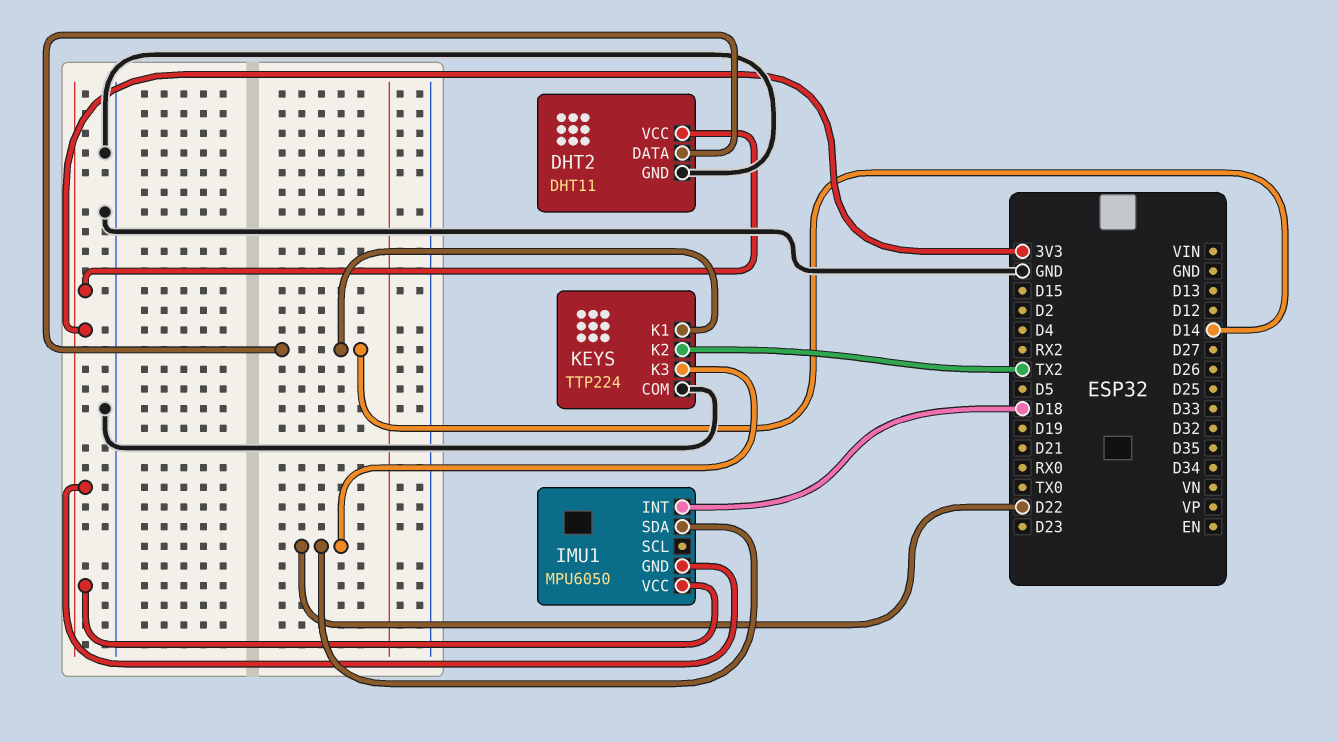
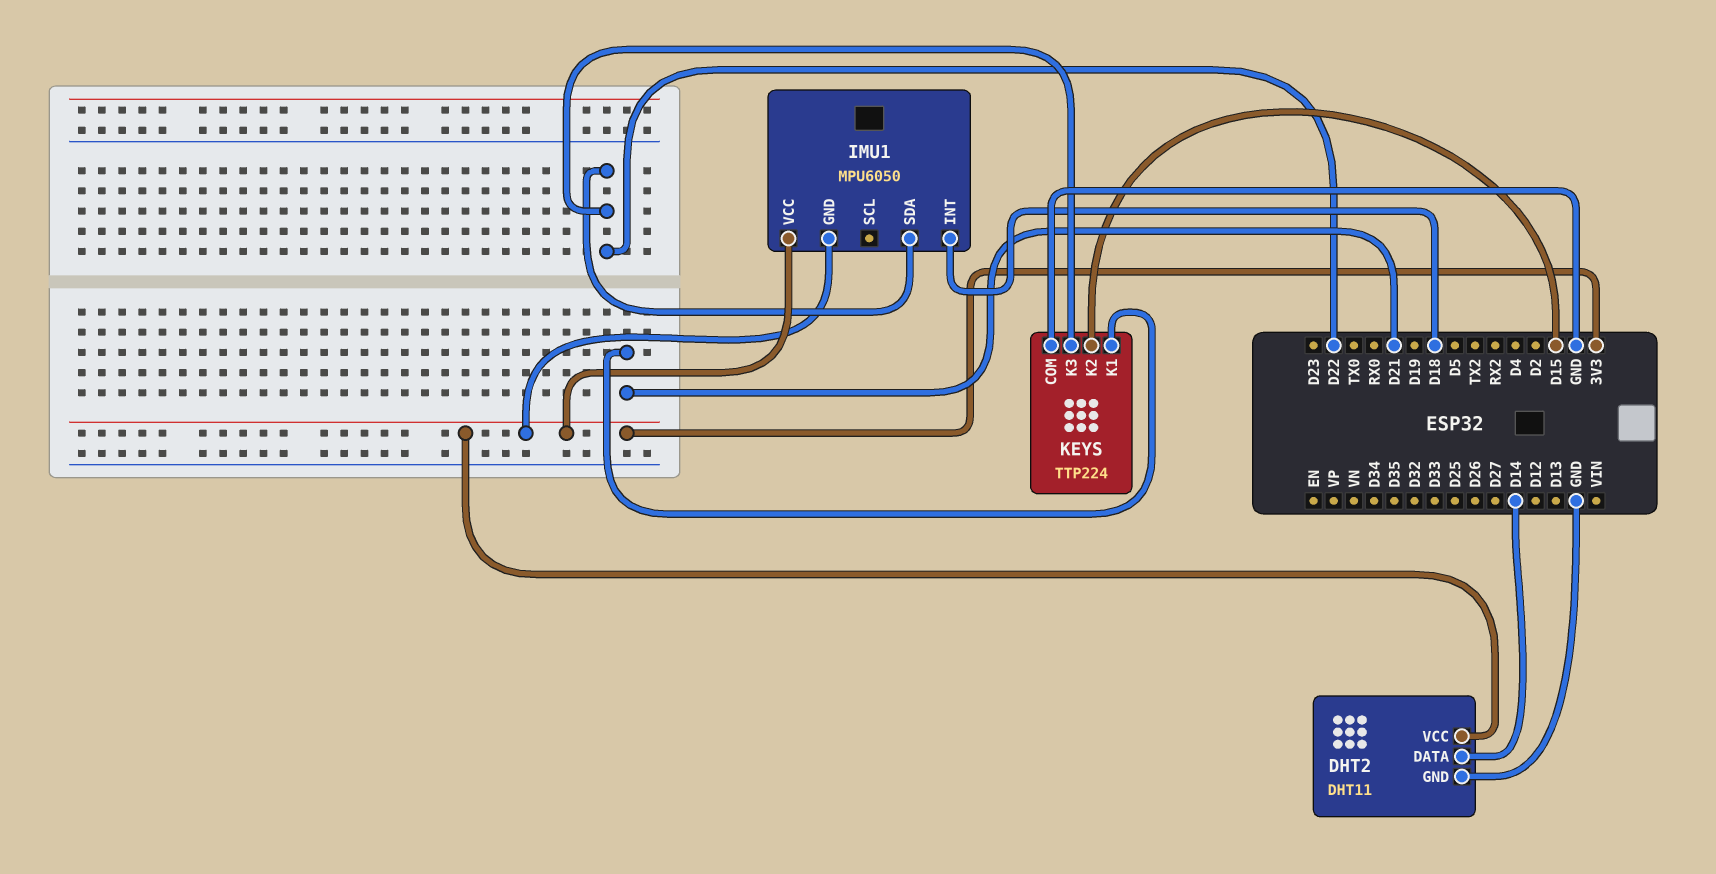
KEYS pin K1: D14 -> D21
KEYS pin K2: TX2 -> D15

